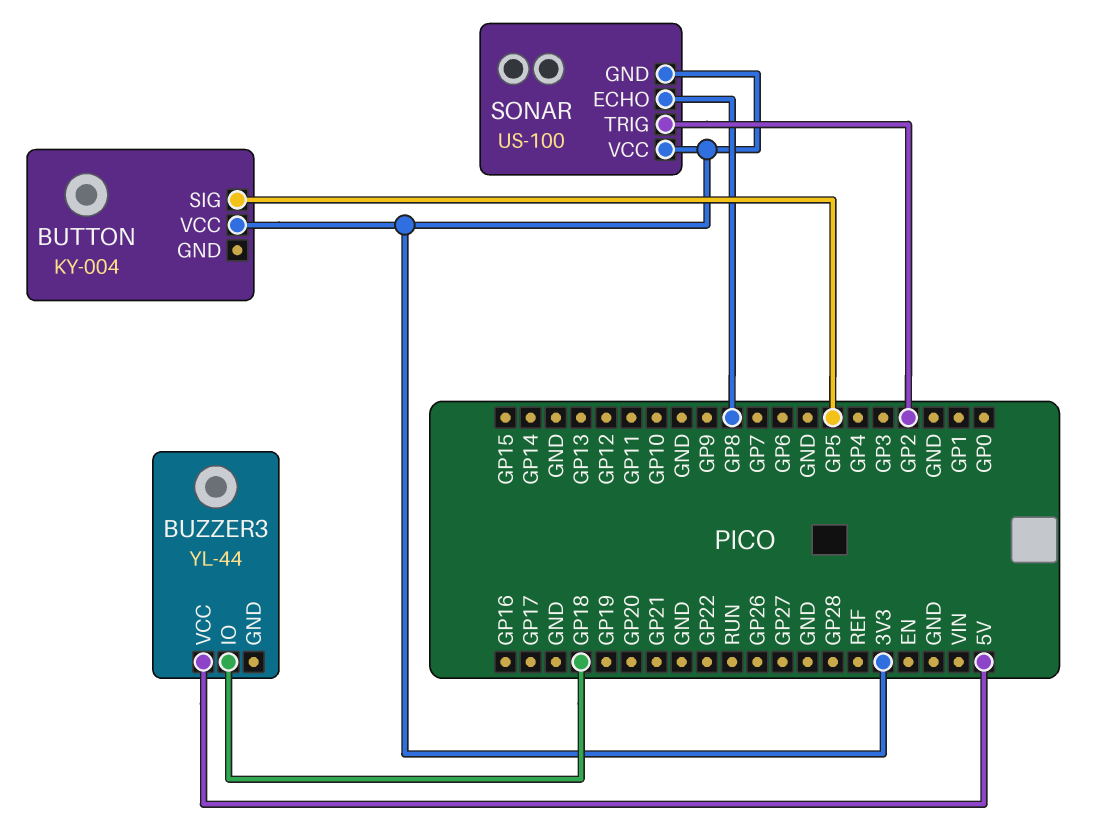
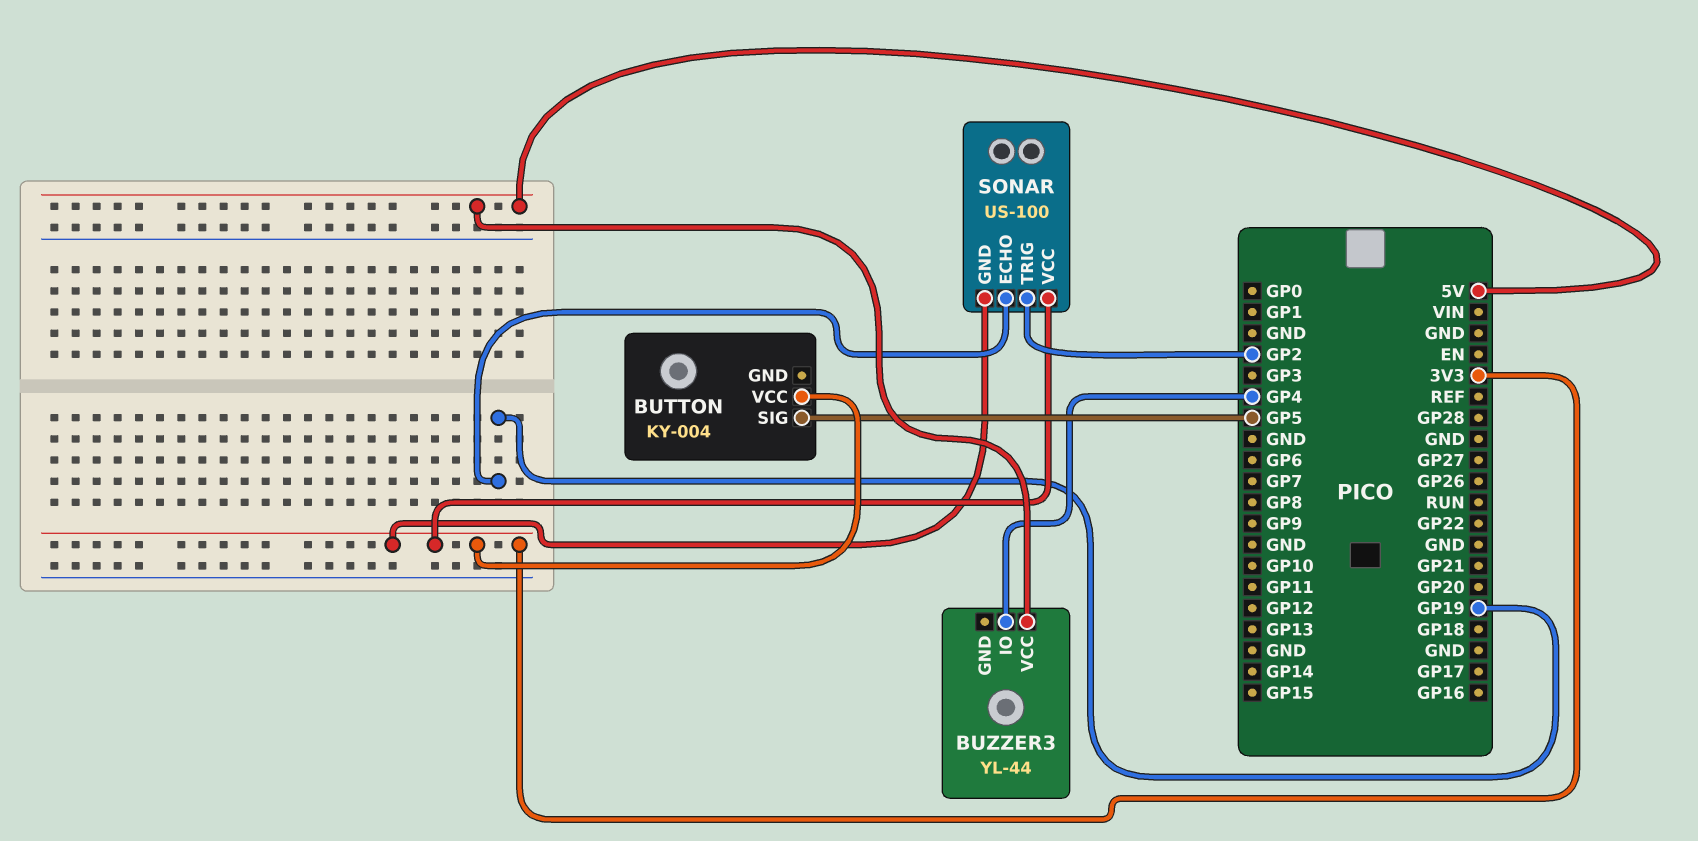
BUZZER3 pin IO: GP18 -> GP4
SONAR pin ECHO: GP8 -> GP19

